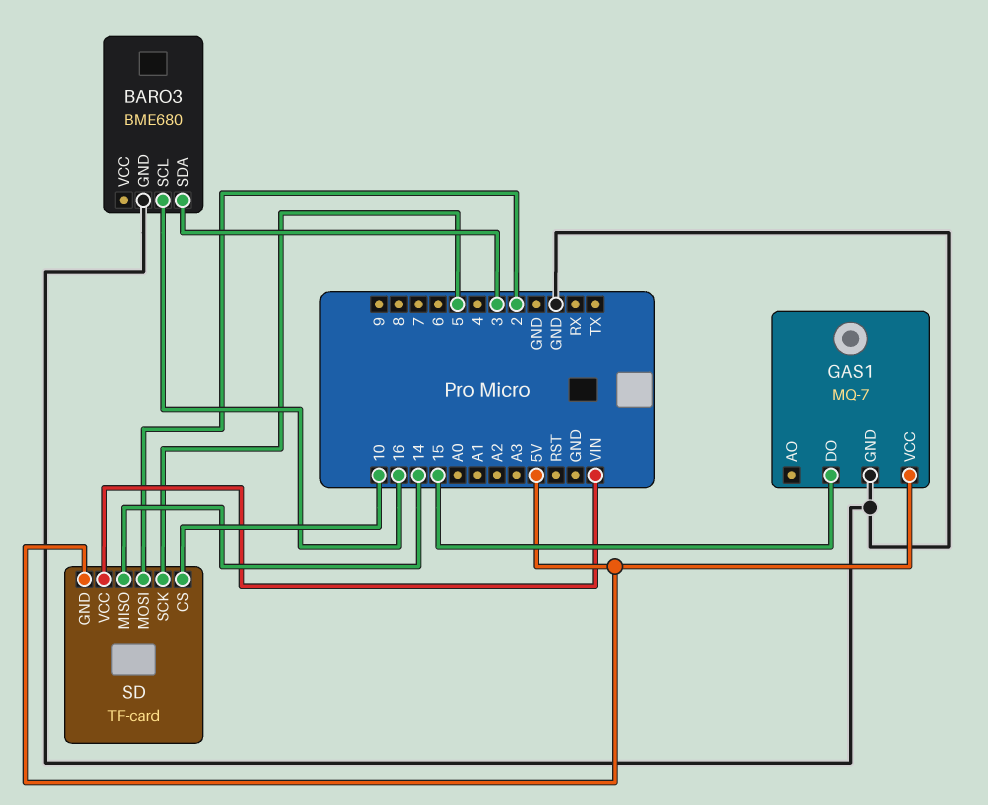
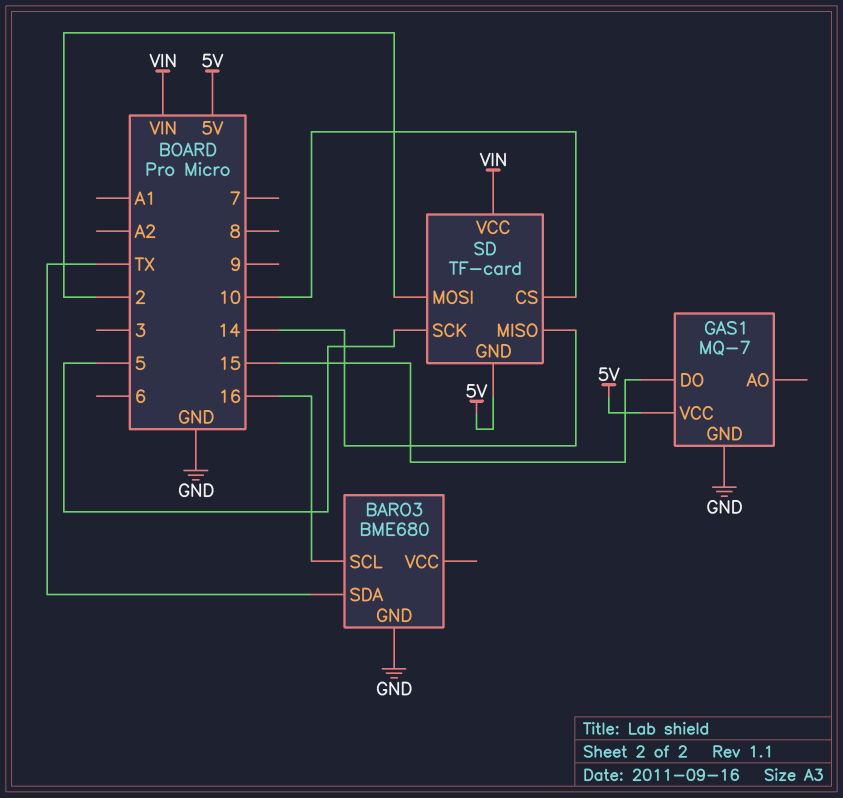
BARO3 pin SDA: 3 -> TX

